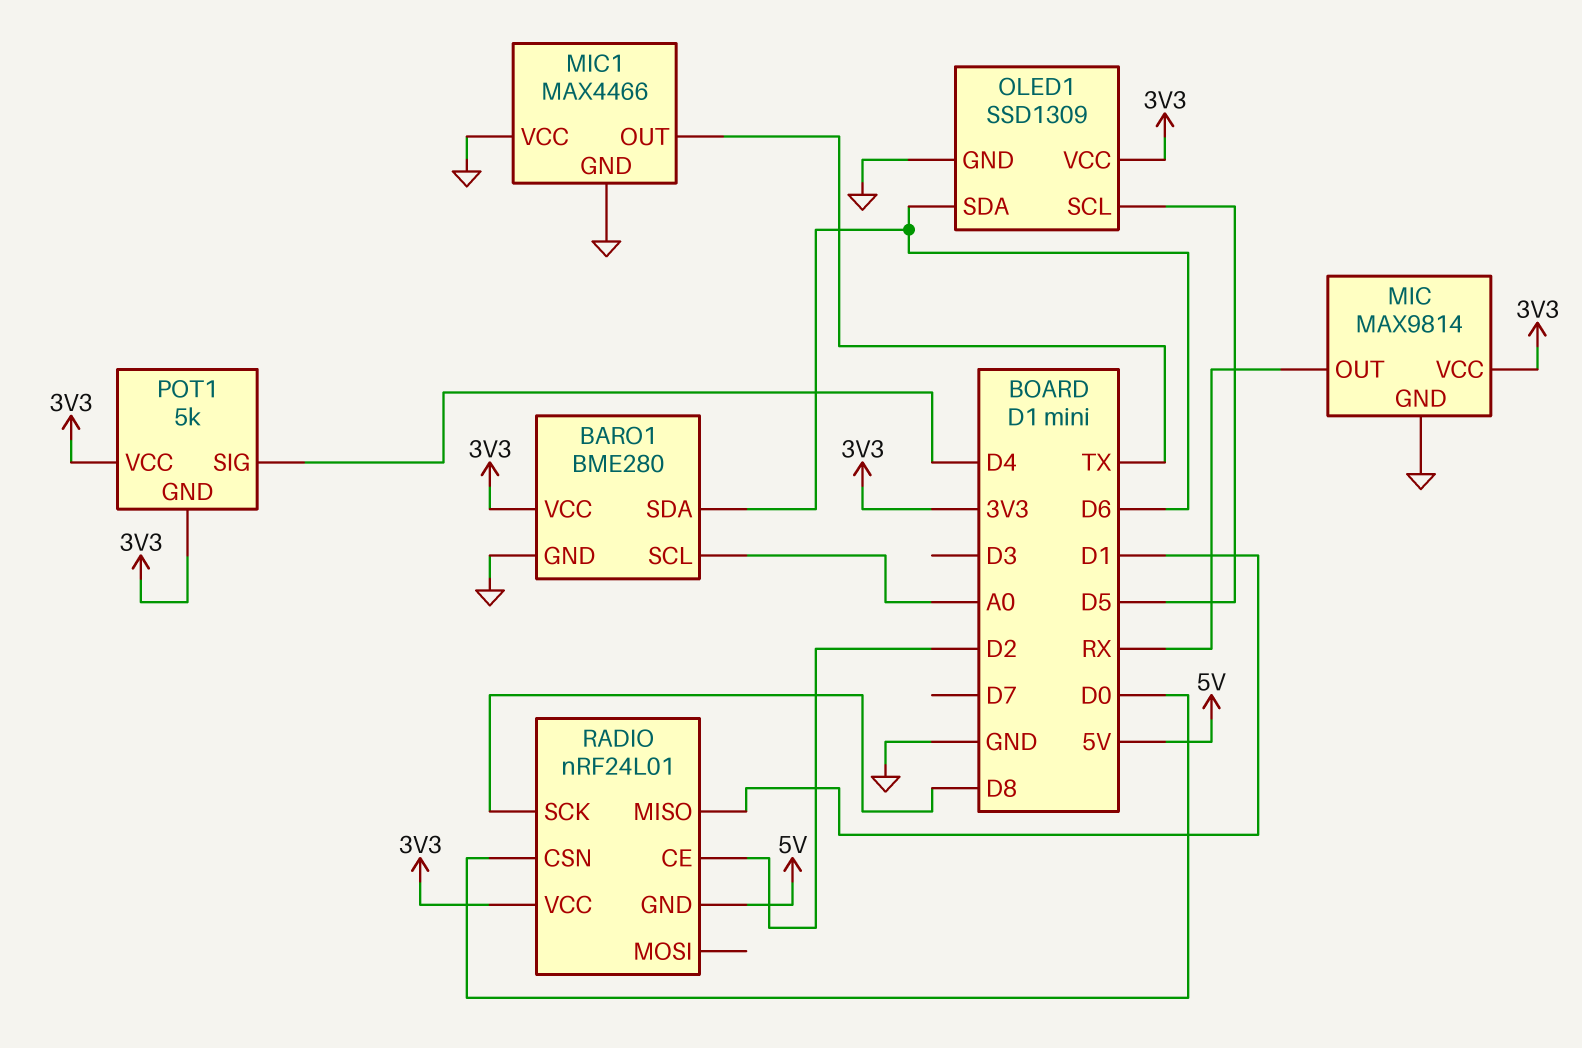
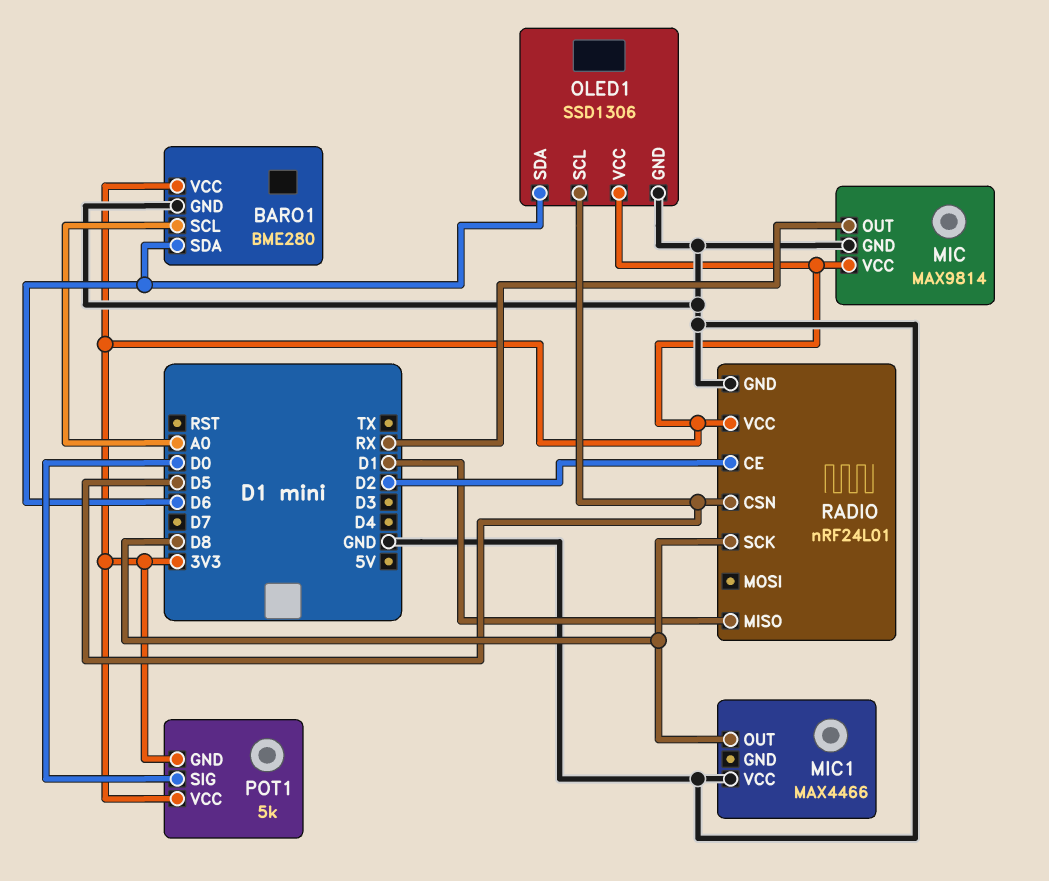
MIC1 pin GND: GND -> none
MIC1 pin OUT: TX -> D8
OLED1: SSD1309 -> SSD1306
POT1 pin SIG: D4 -> D0
RADIO pin CSN: D0 -> D5
RADIO pin GND: 5V -> GND

